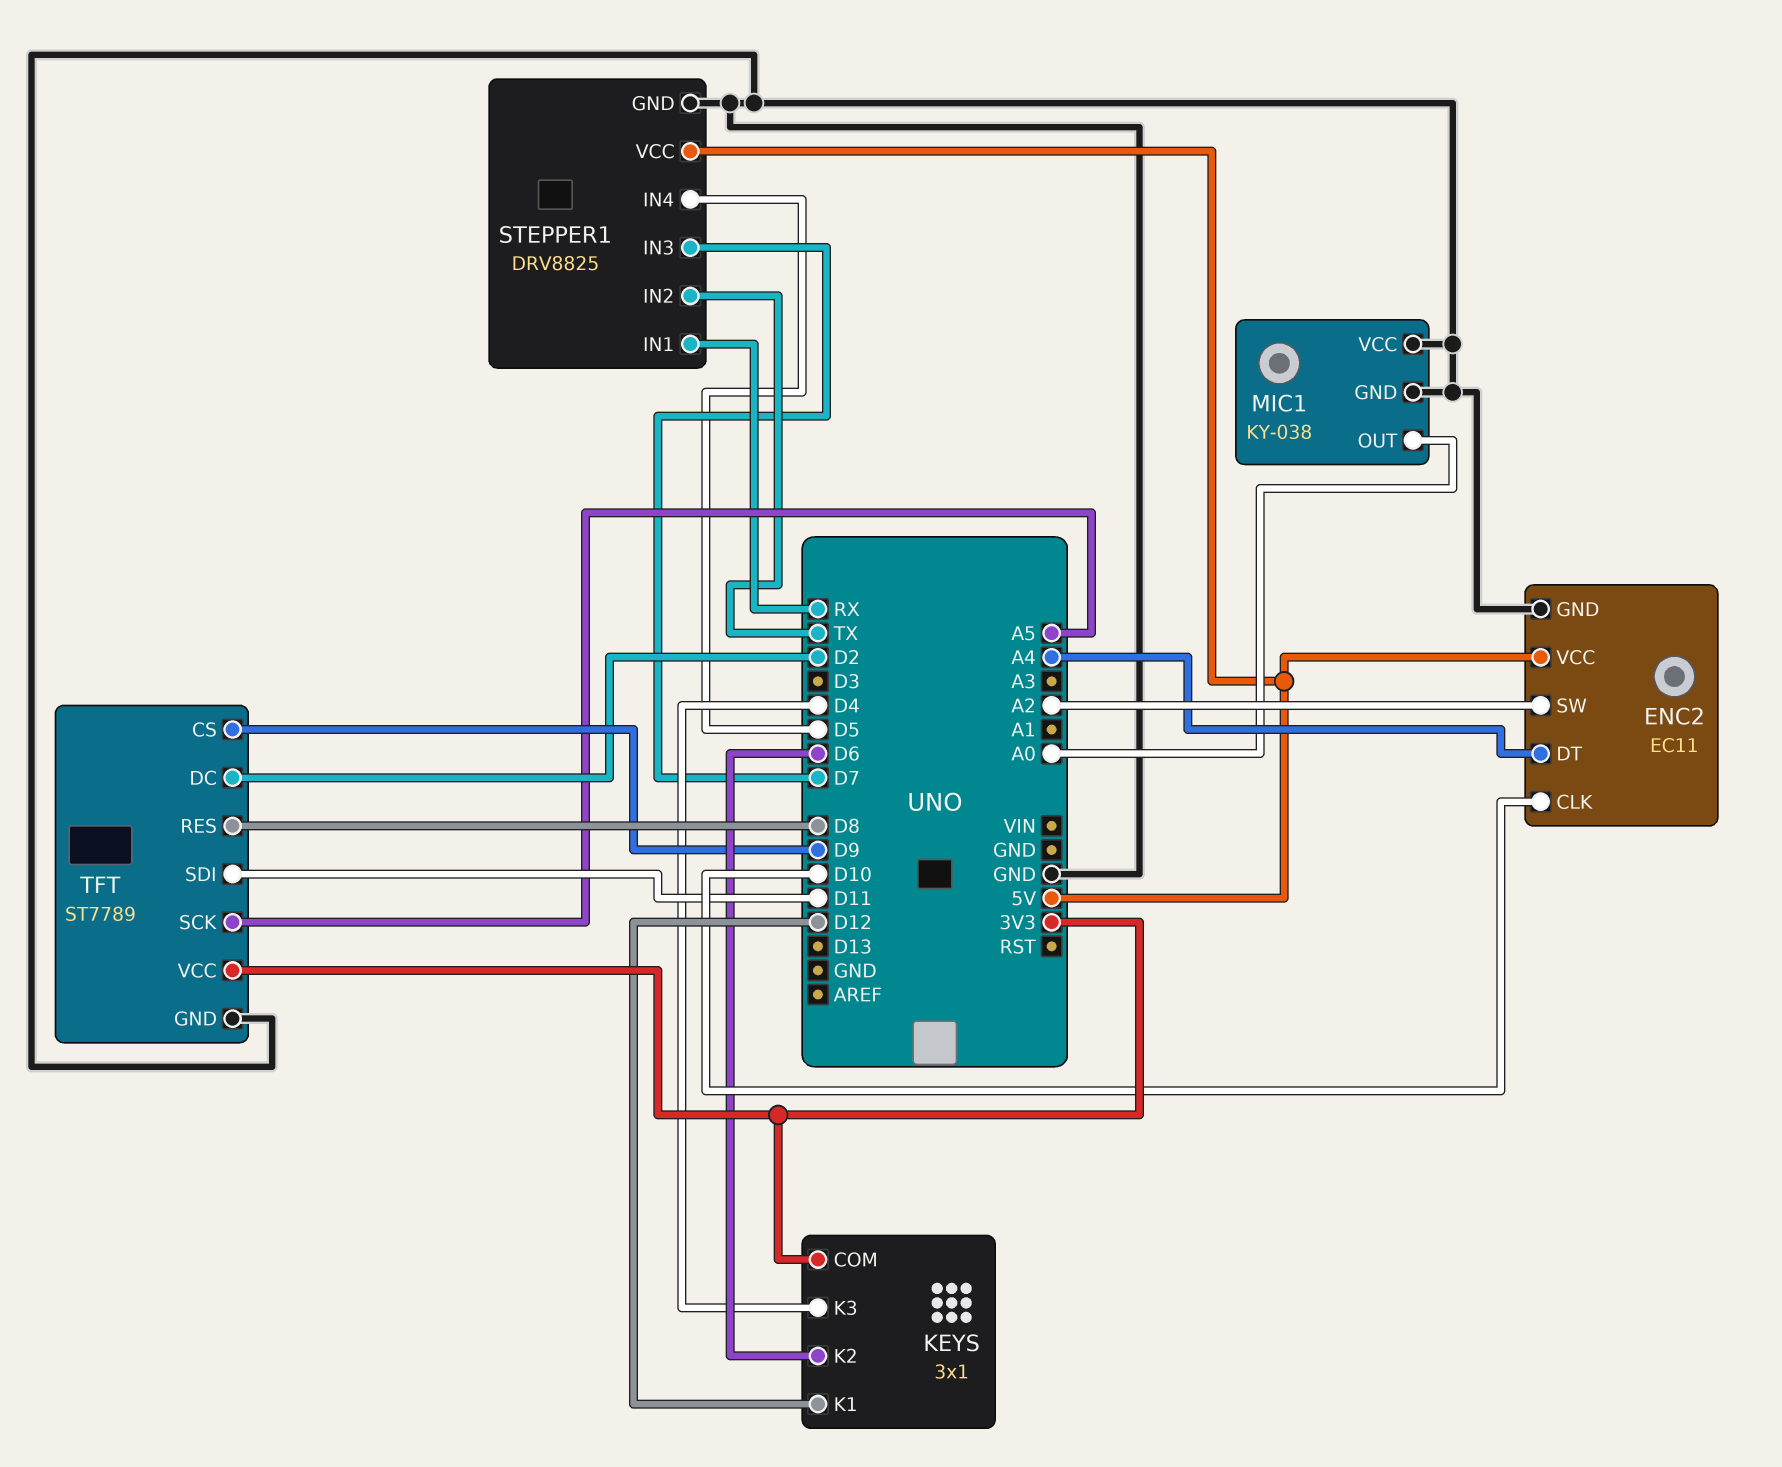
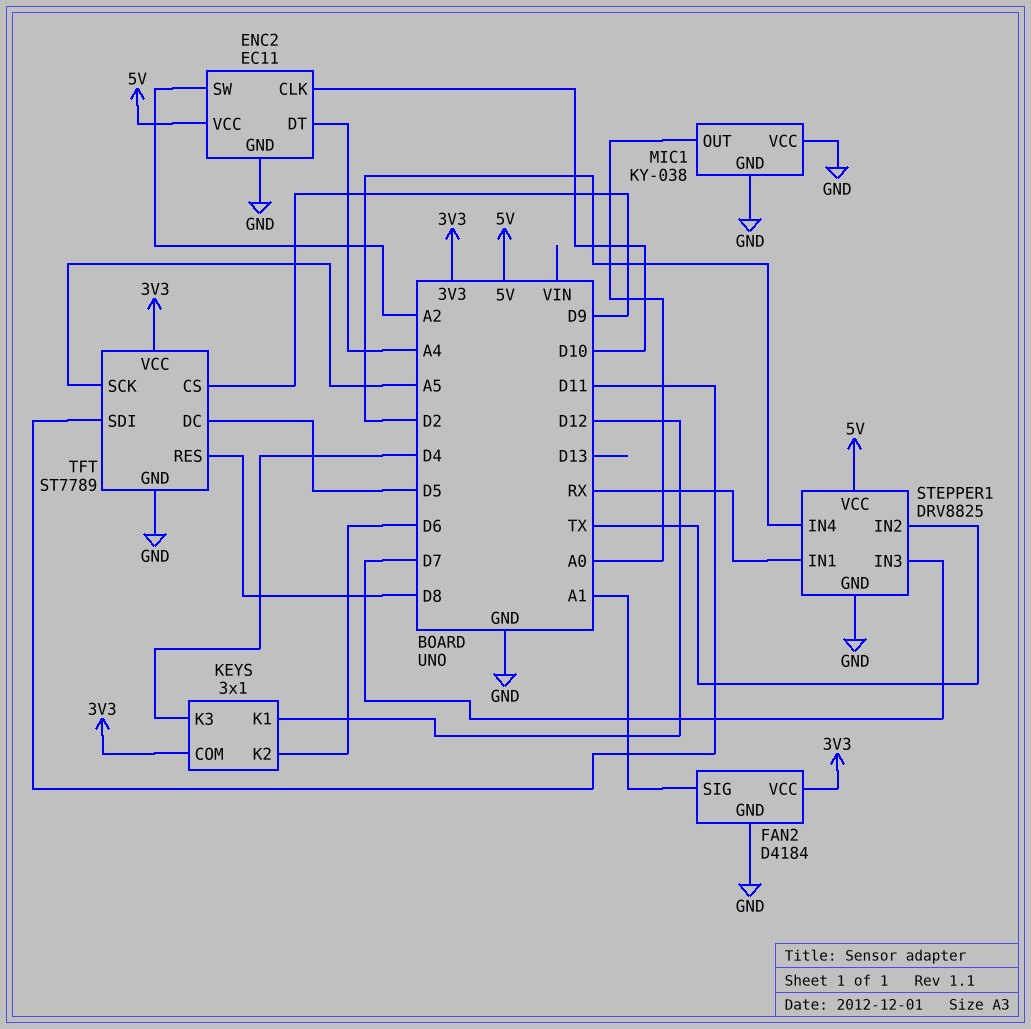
FAN2: none -> D4184
FAN2 pin GND: none -> GND
FAN2 pin SIG: none -> A1
FAN2 pin VCC: none -> 3V3
STEPPER1 pin IN4: D5 -> D2
TFT pin DC: D2 -> D5

